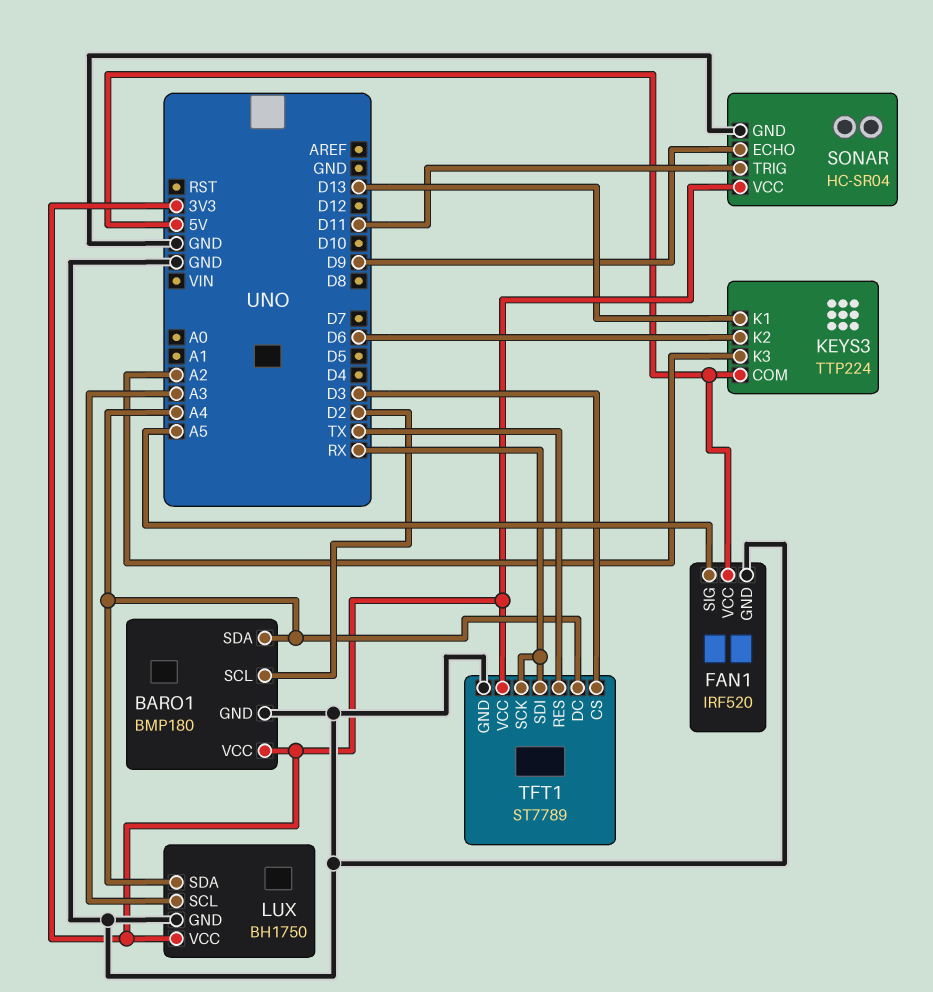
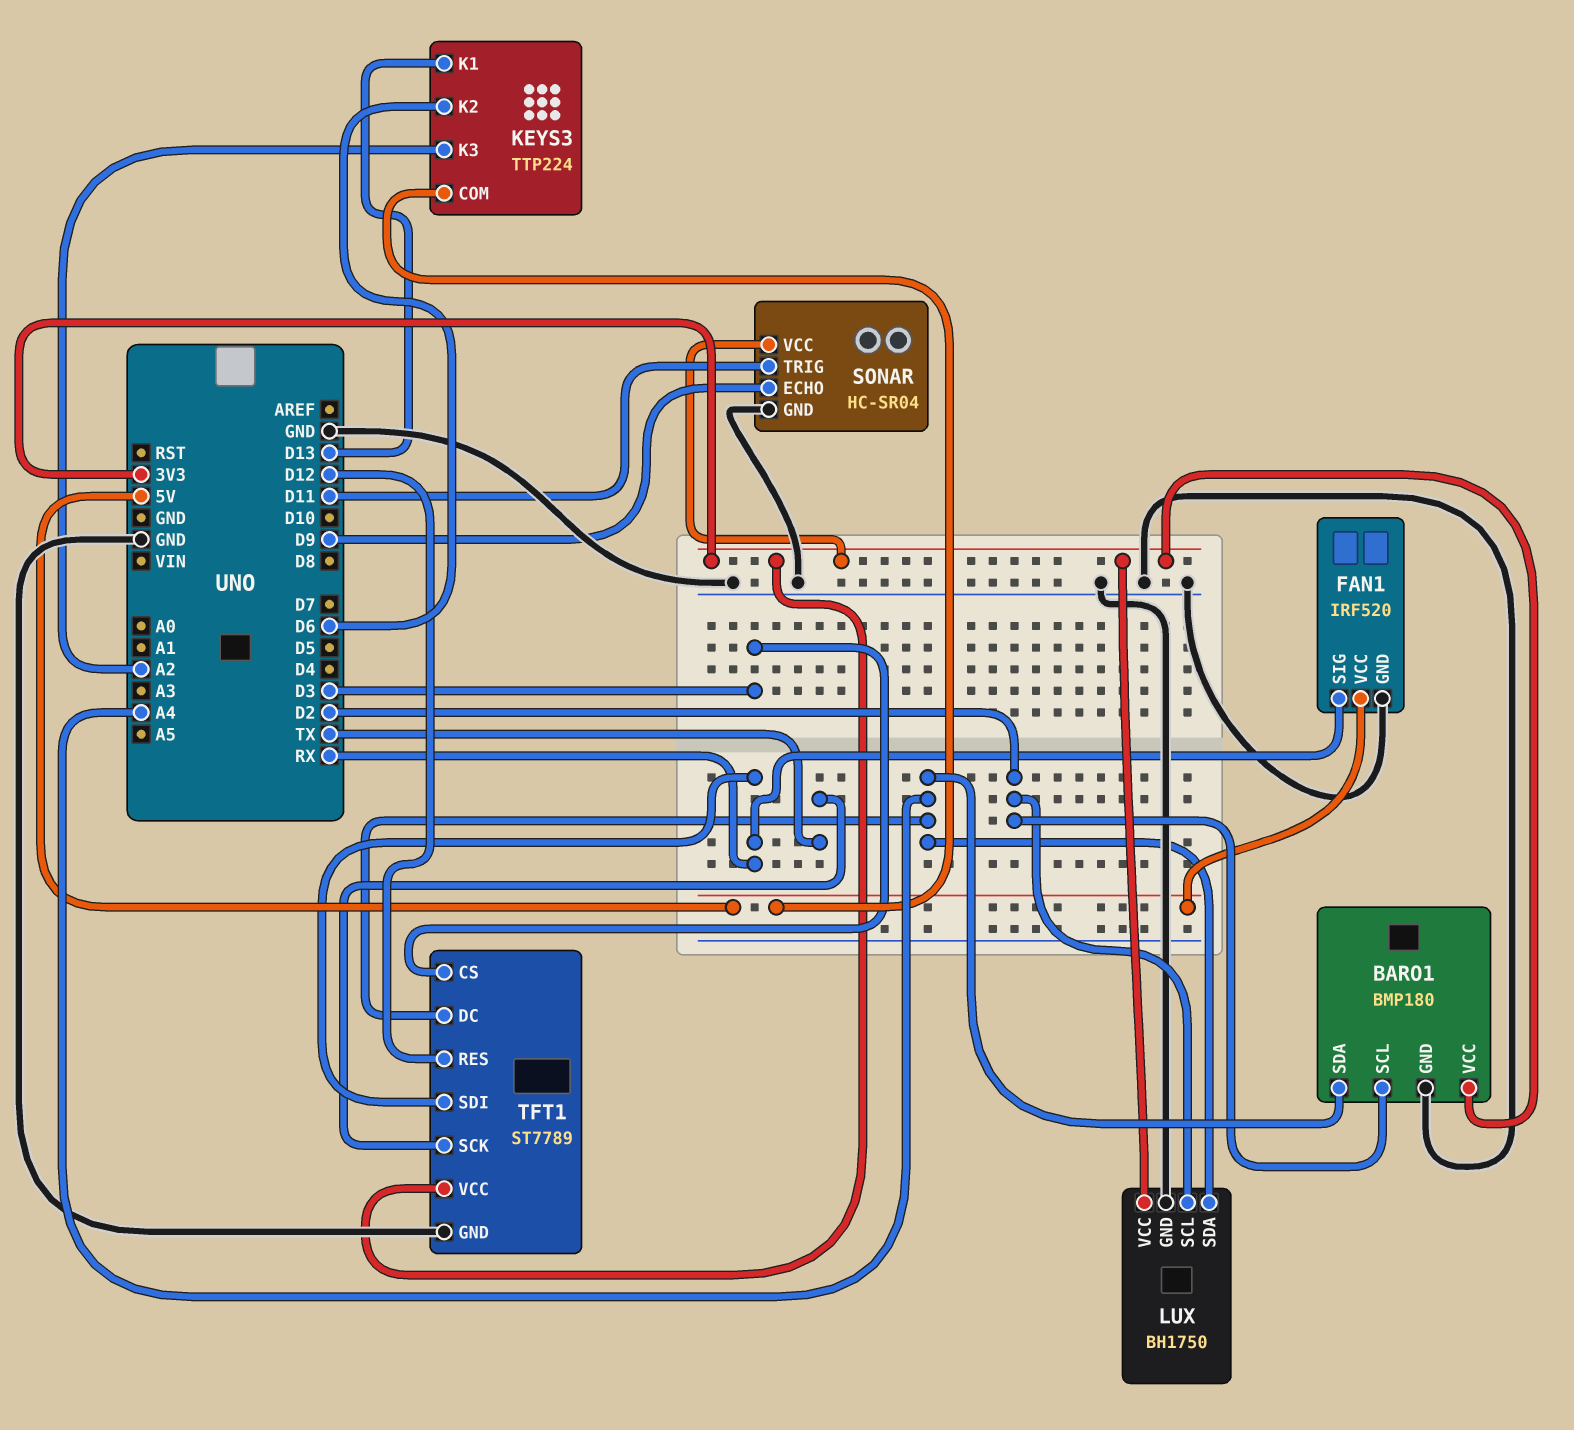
FAN1 pin SIG: A5 -> RX
LUX pin SCL: A3 -> D2
TFT1 pin RES: TX -> D12
TFT1 pin SCK: RX -> TX

